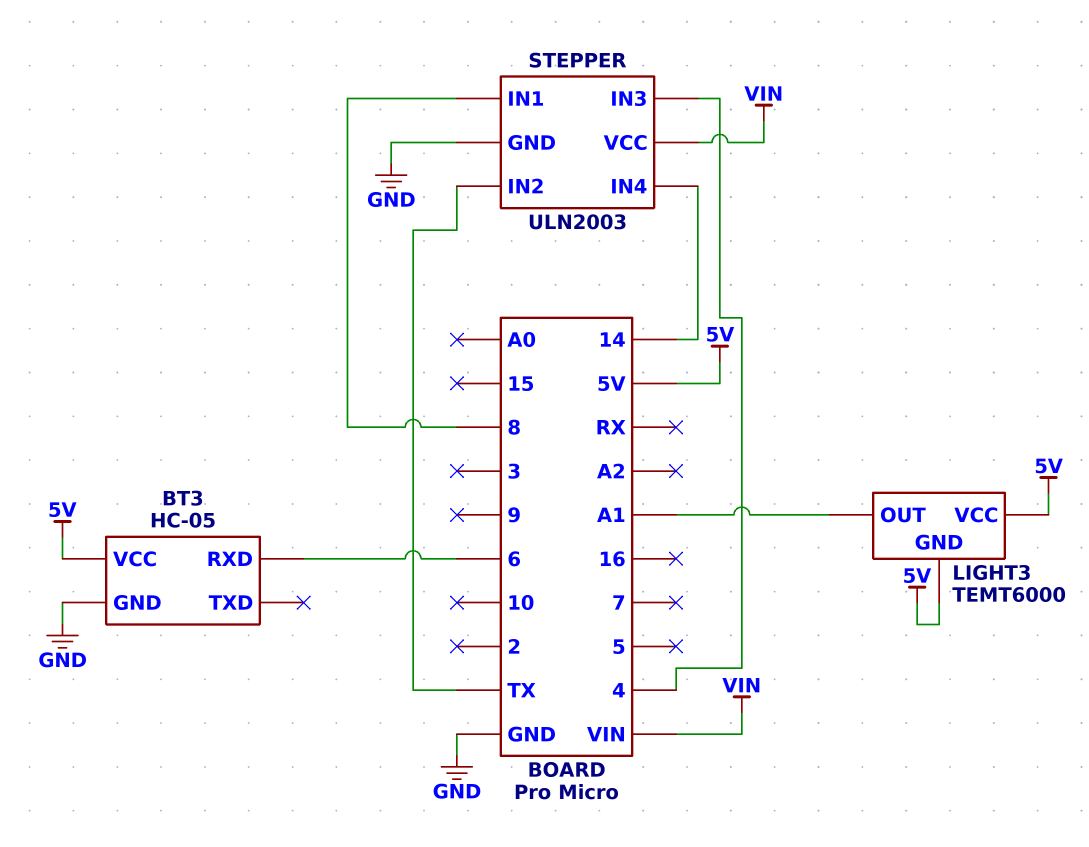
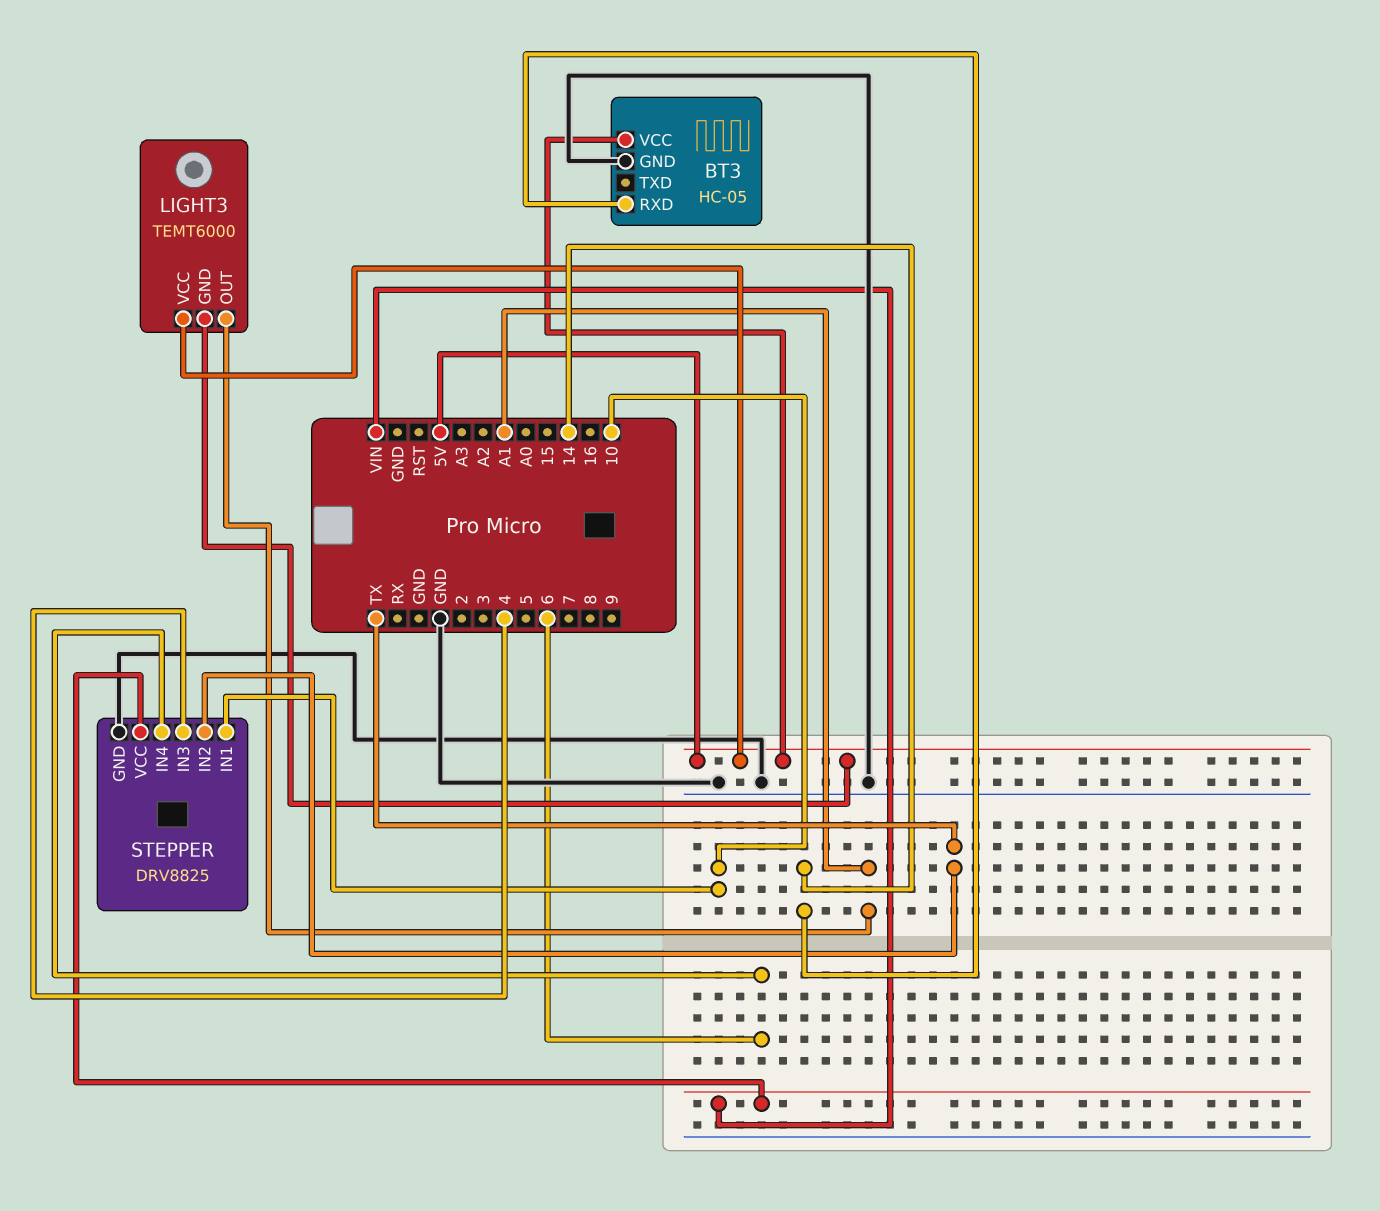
BT3 pin RXD: 6 -> 14
STEPPER: ULN2003 -> DRV8825
STEPPER pin IN1: 8 -> 10
STEPPER pin IN4: 14 -> 6

